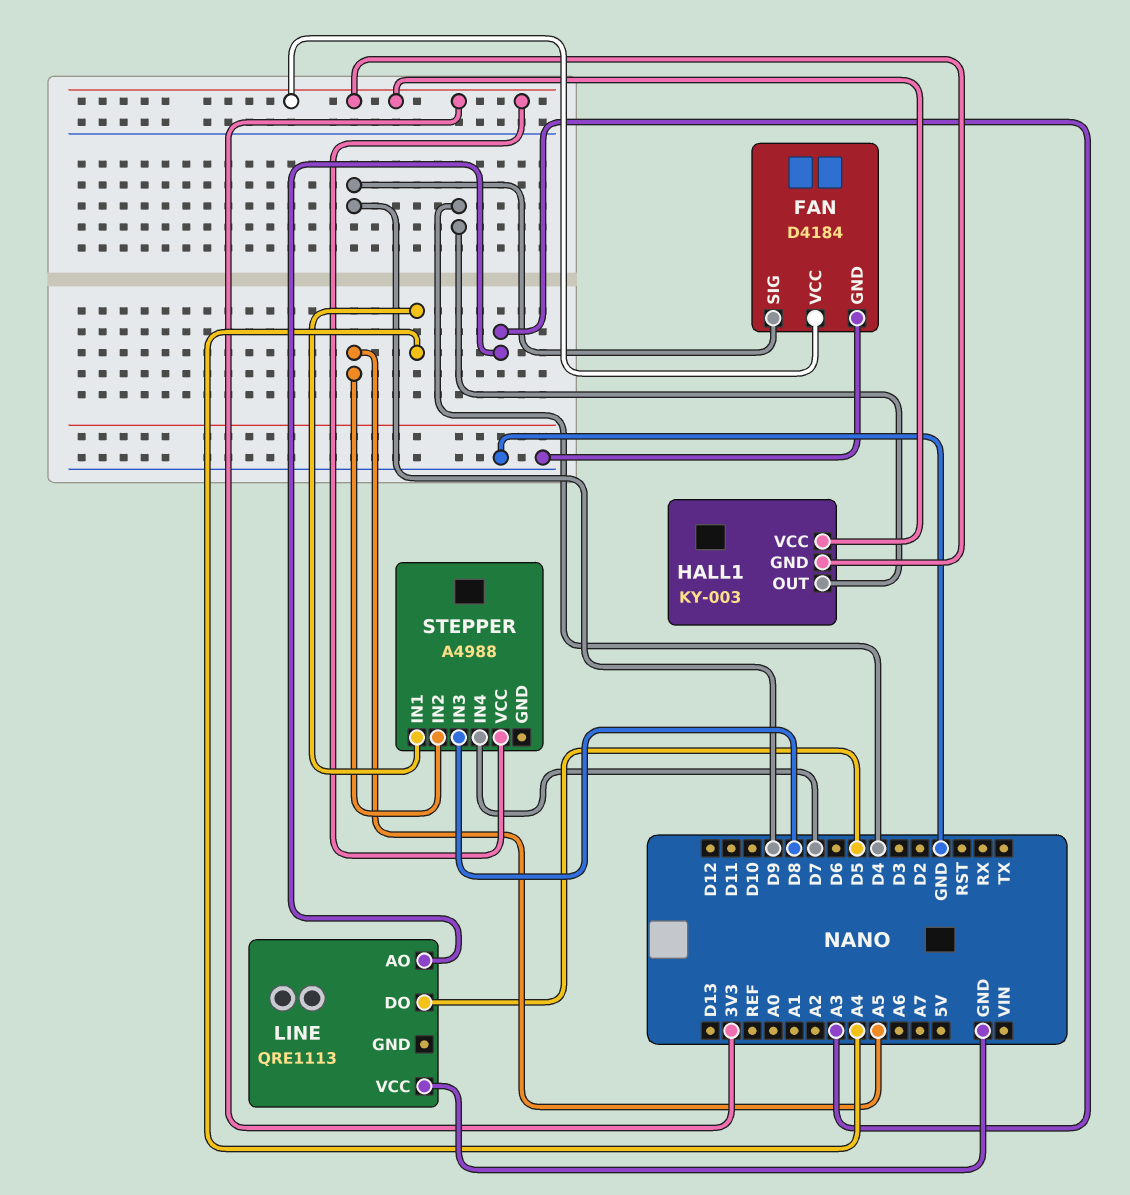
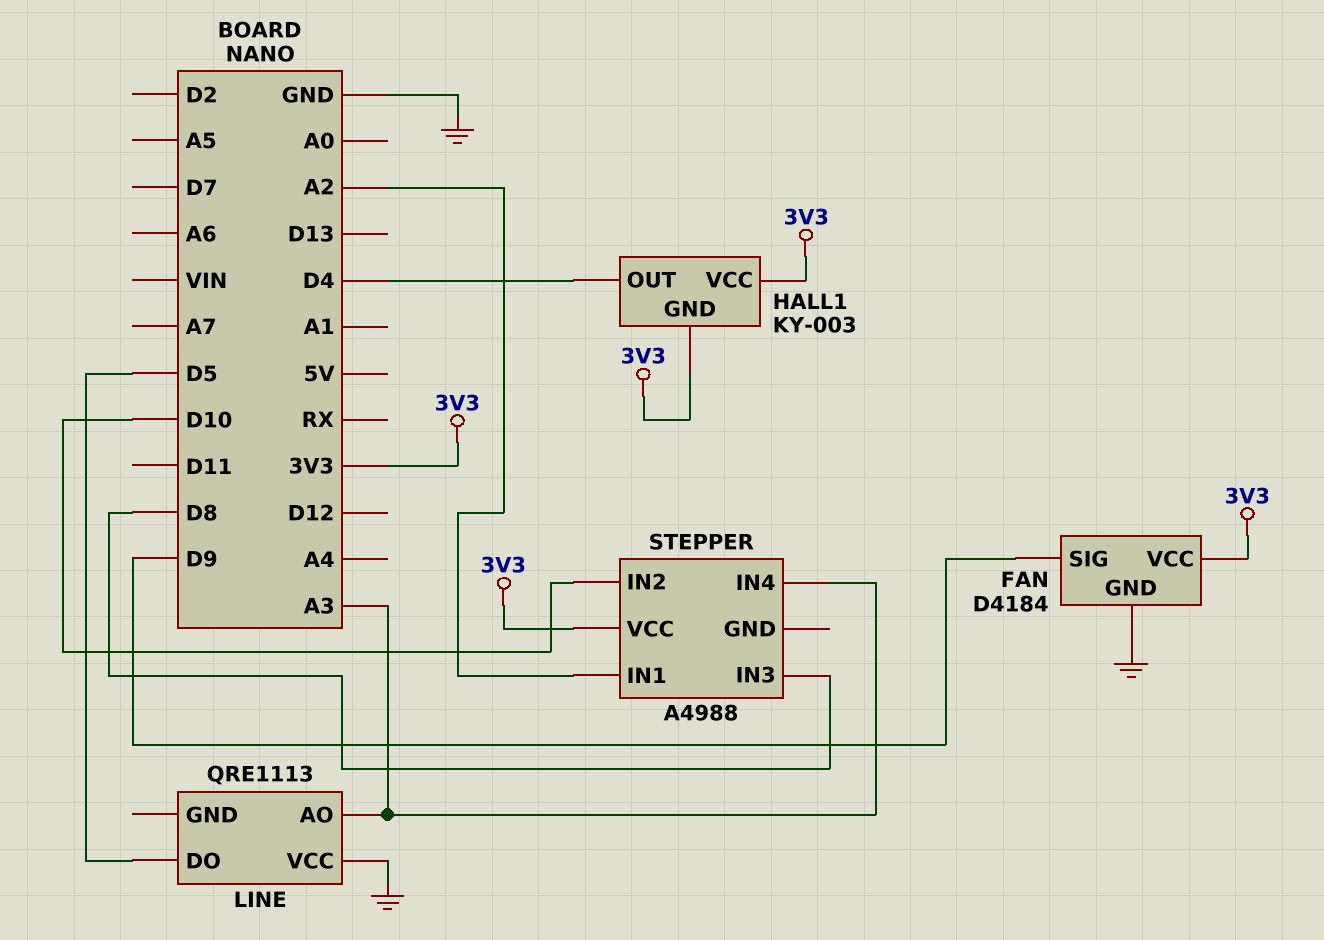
STEPPER pin IN1: A4 -> A2
STEPPER pin IN2: A5 -> D10
STEPPER pin IN4: D7 -> A3

